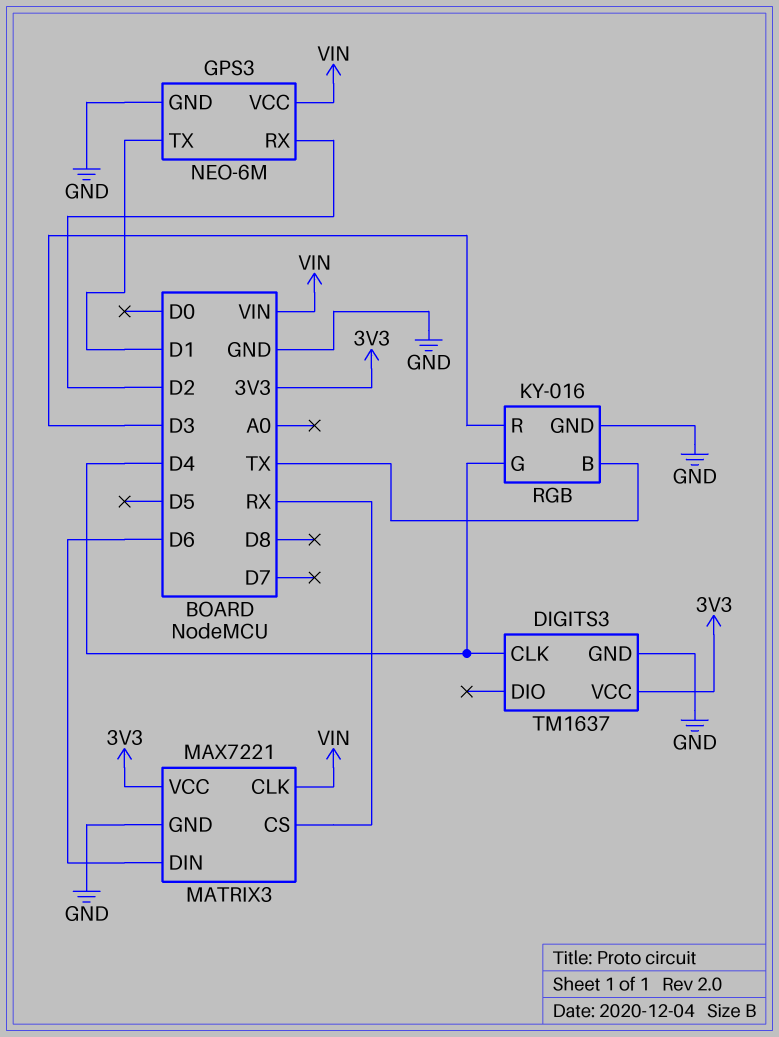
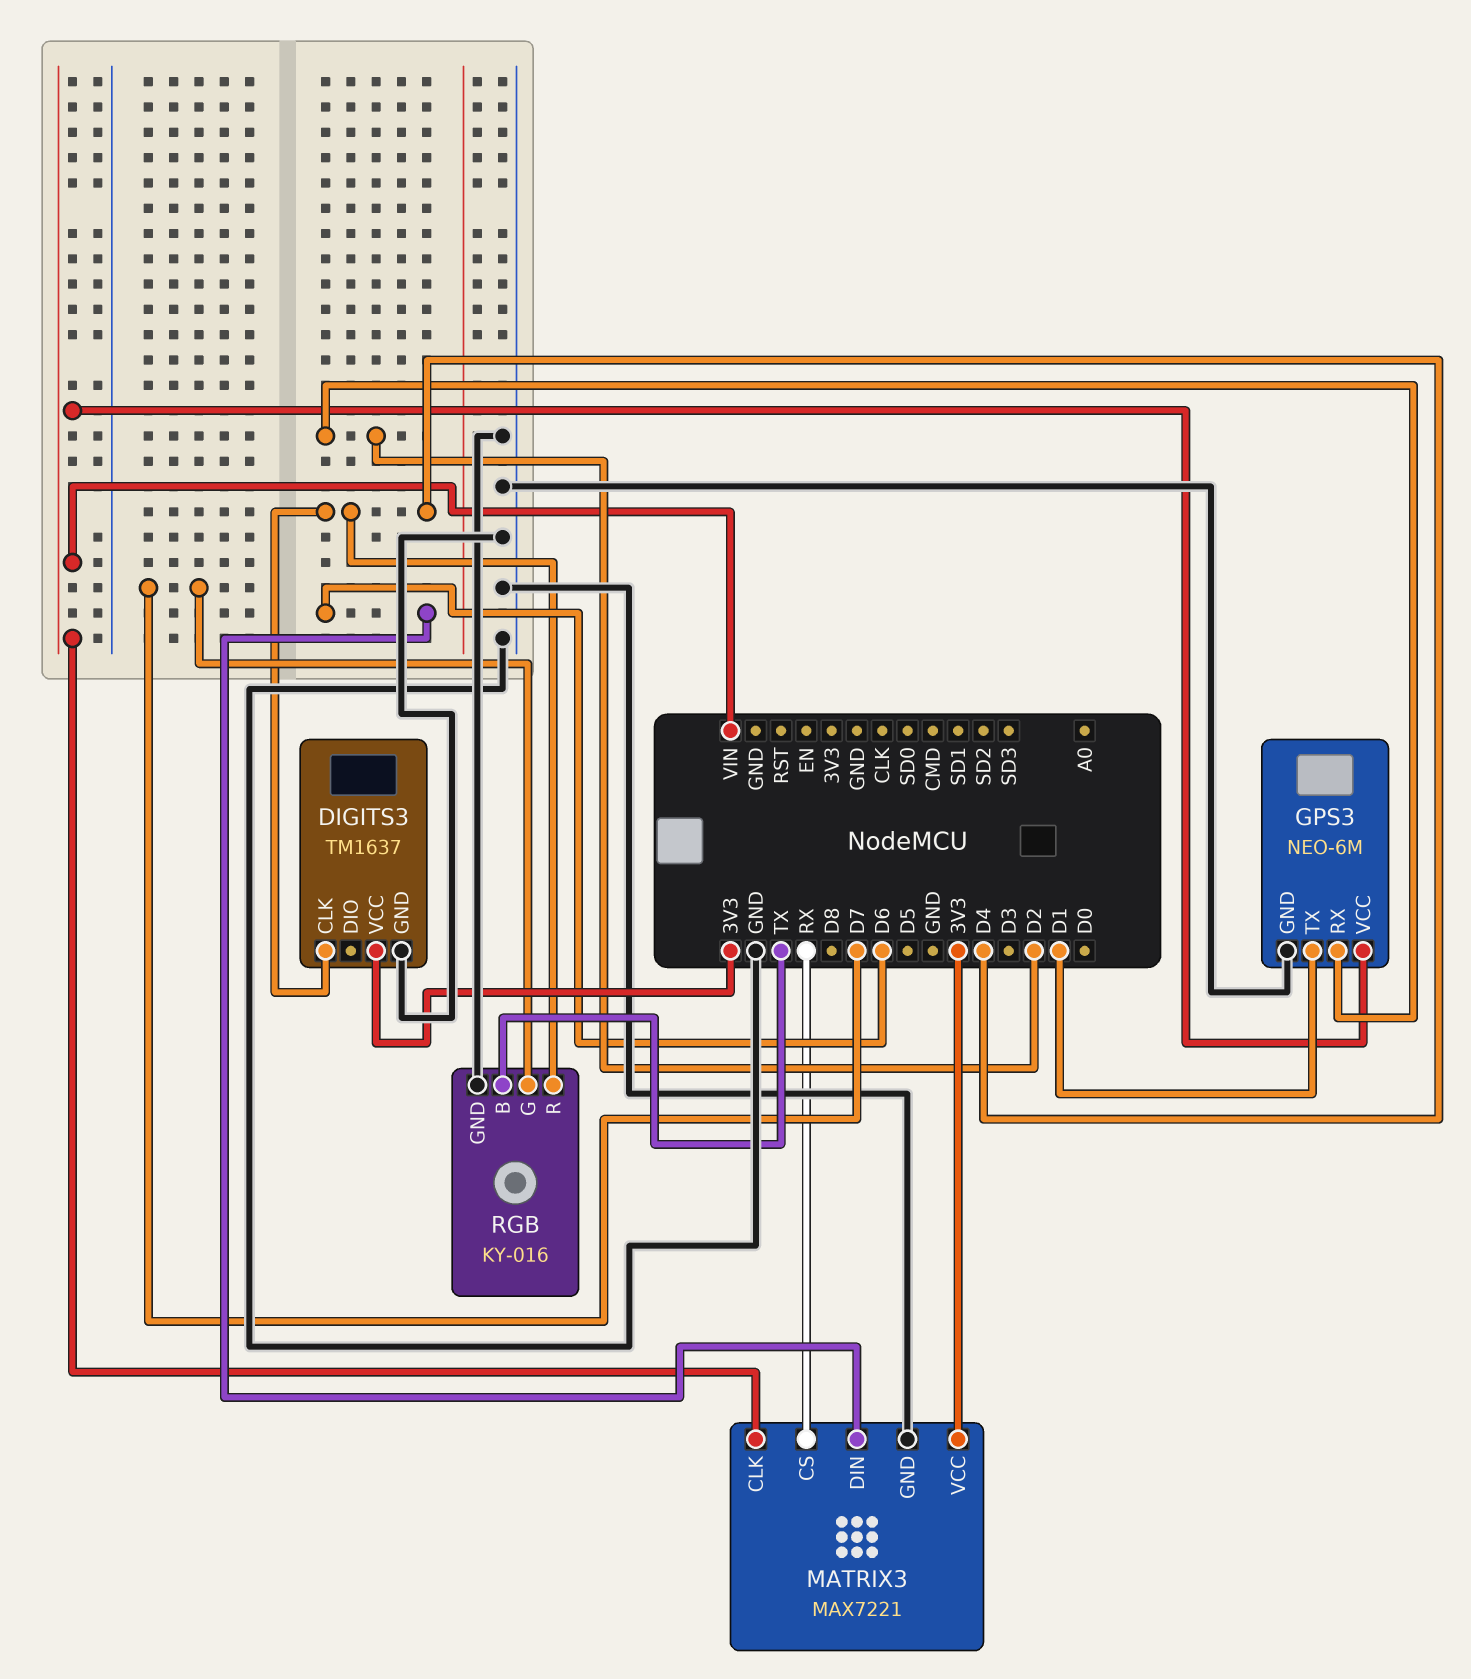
RGB pin G: D4 -> D7
RGB pin R: D3 -> D4

